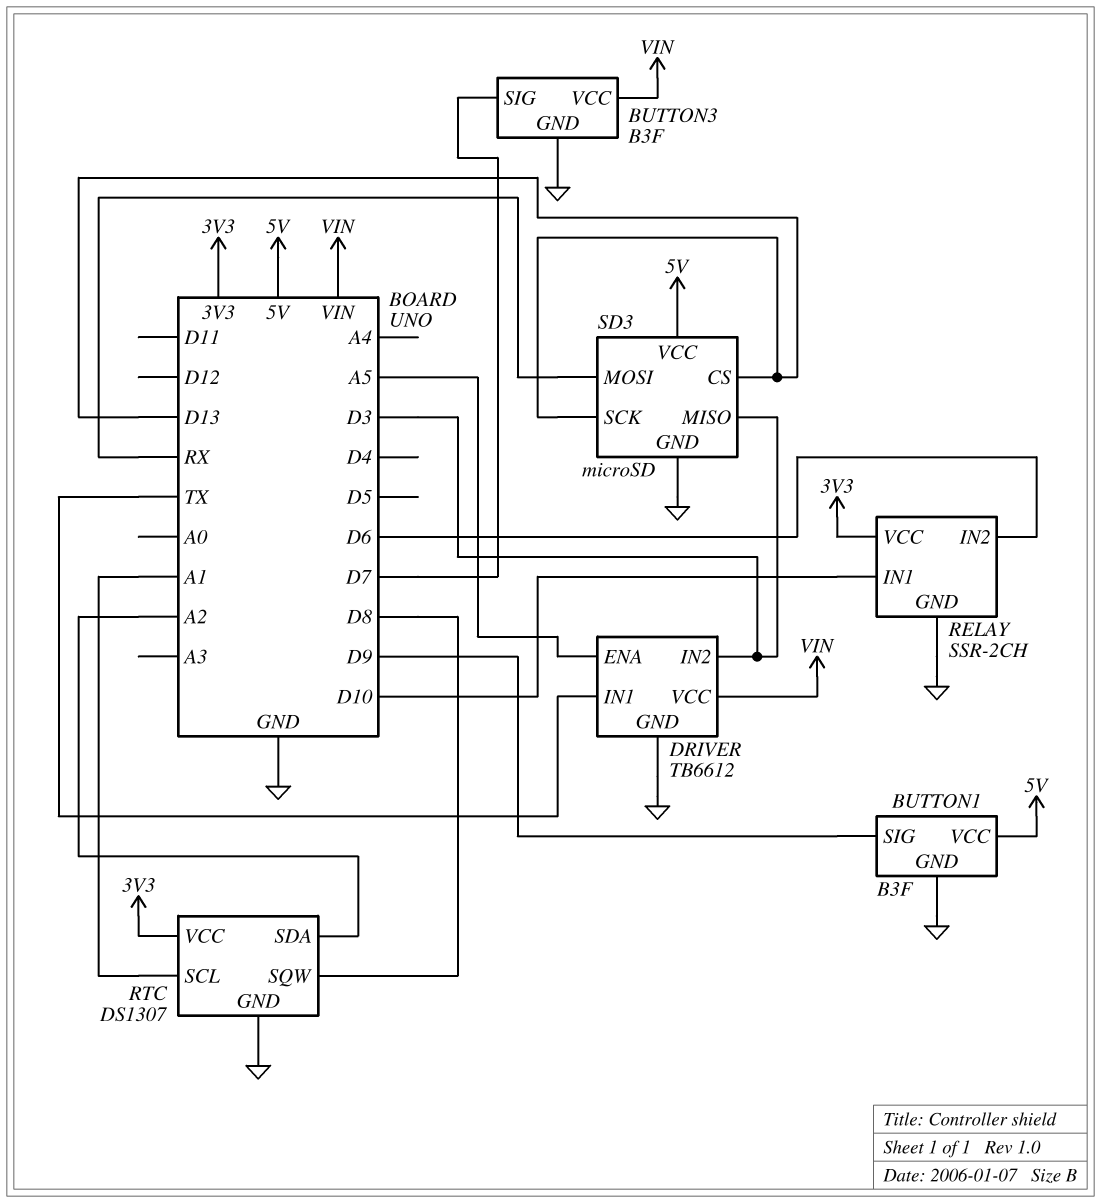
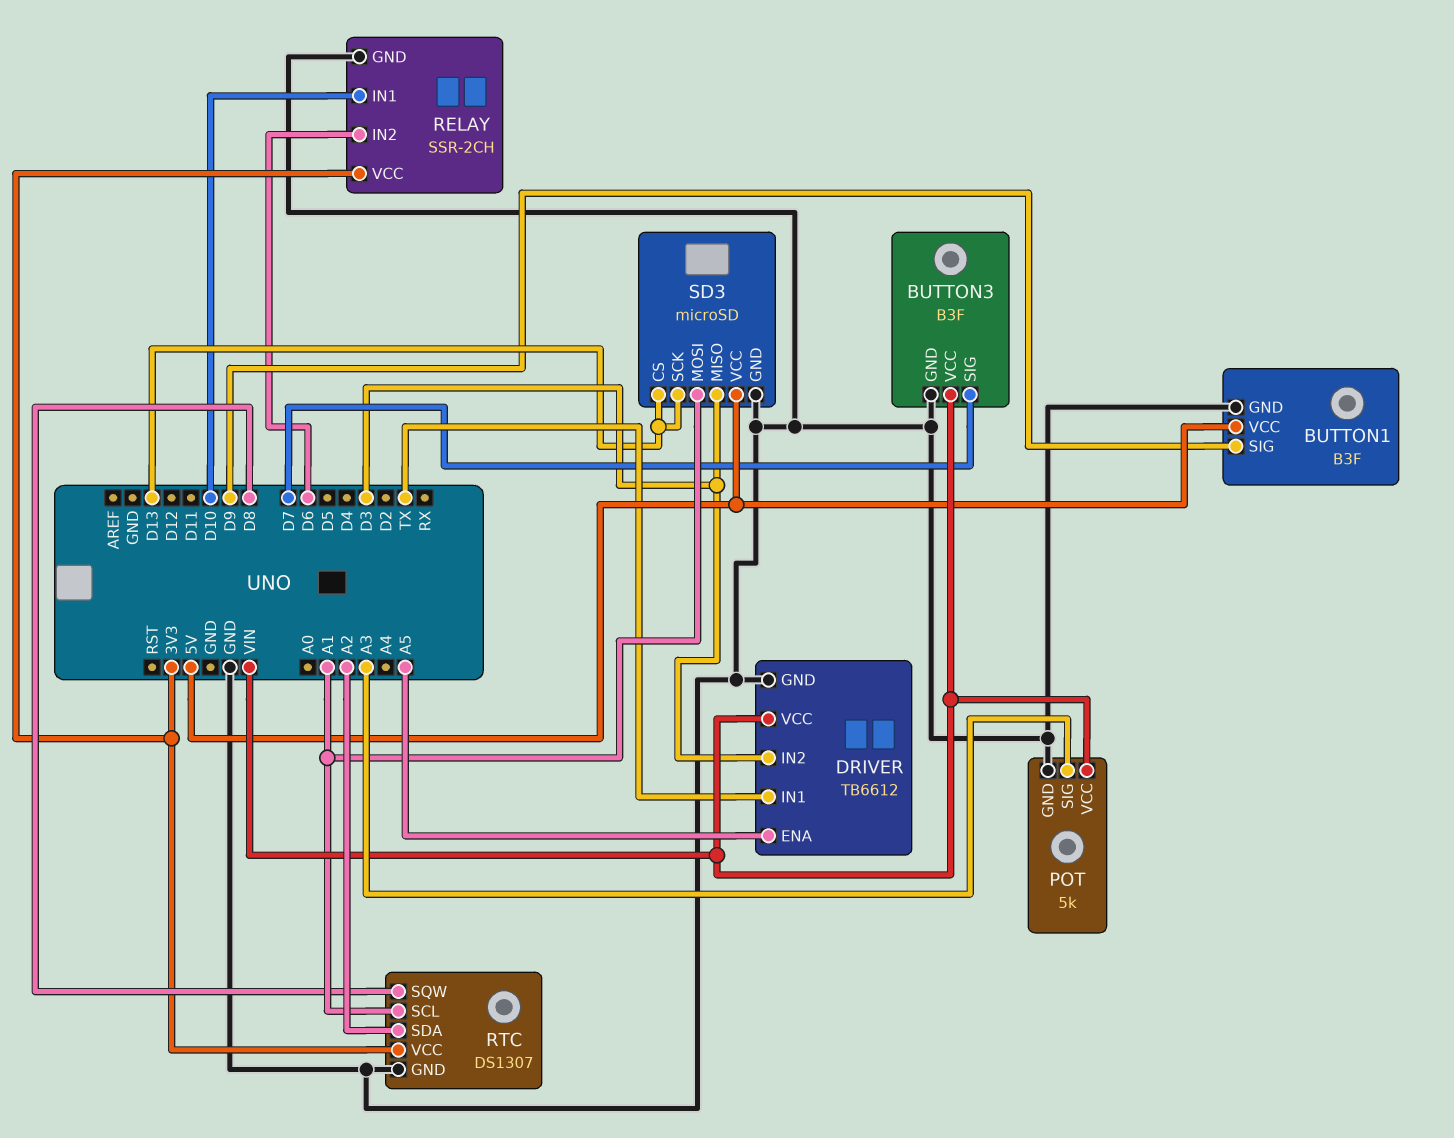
POT: none -> 5k
POT pin GND: none -> GND
POT pin SIG: none -> A3
POT pin VCC: none -> VIN
SD3 pin MOSI: RX -> A1

